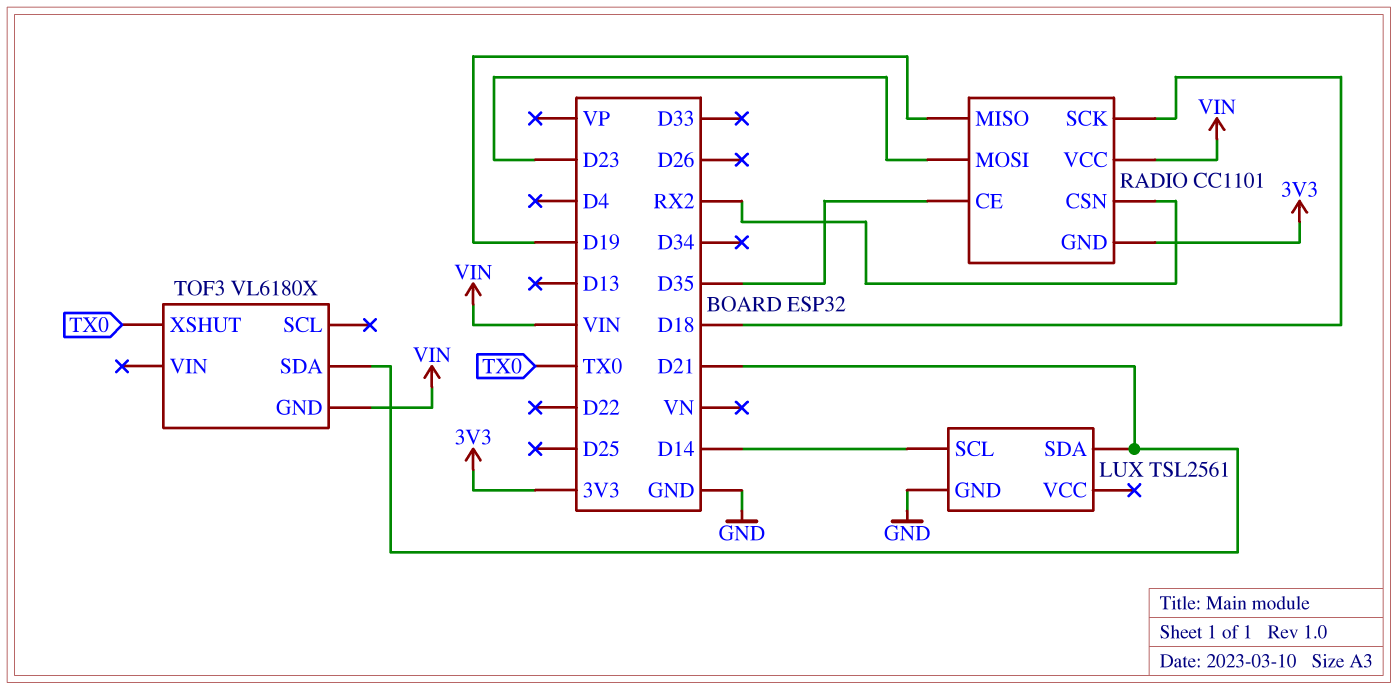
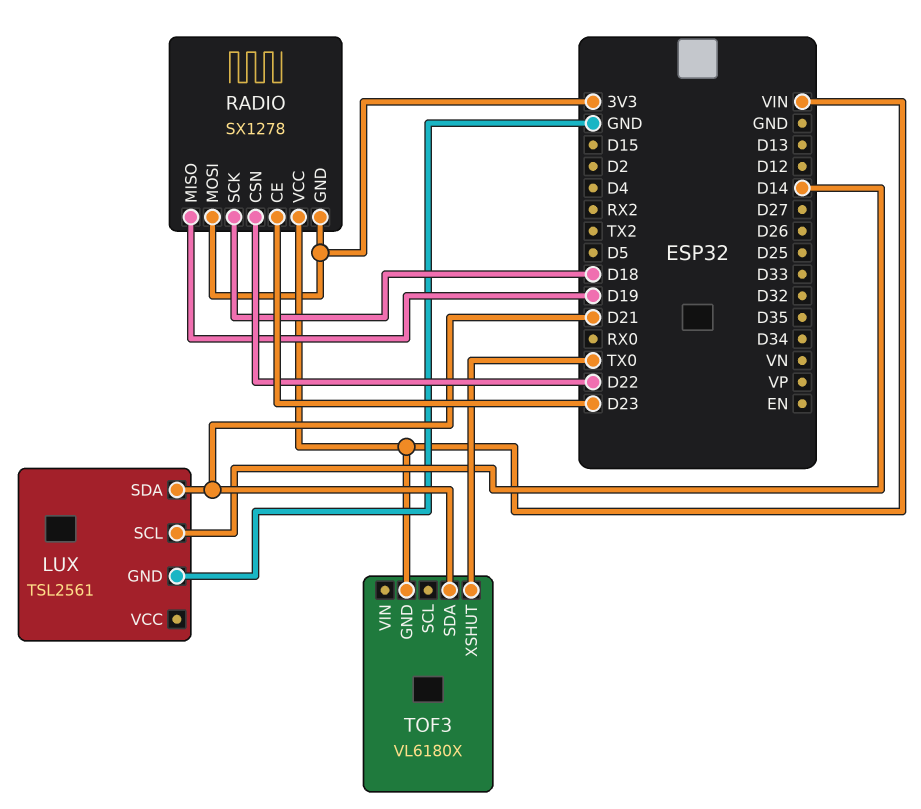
RADIO: CC1101 -> SX1278
RADIO pin CE: D35 -> D23
RADIO pin CSN: RX2 -> D22
RADIO pin MOSI: D23 -> 3V3

